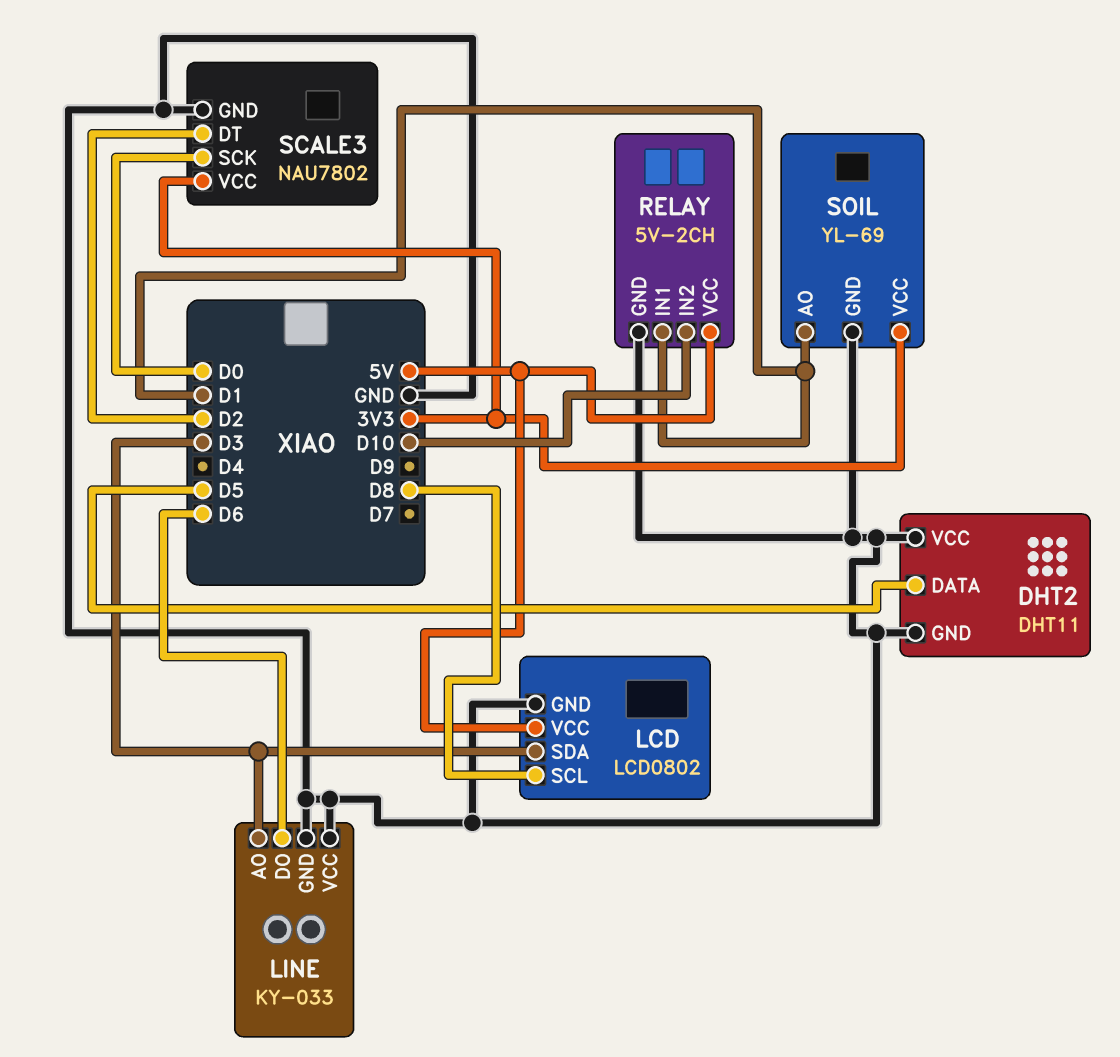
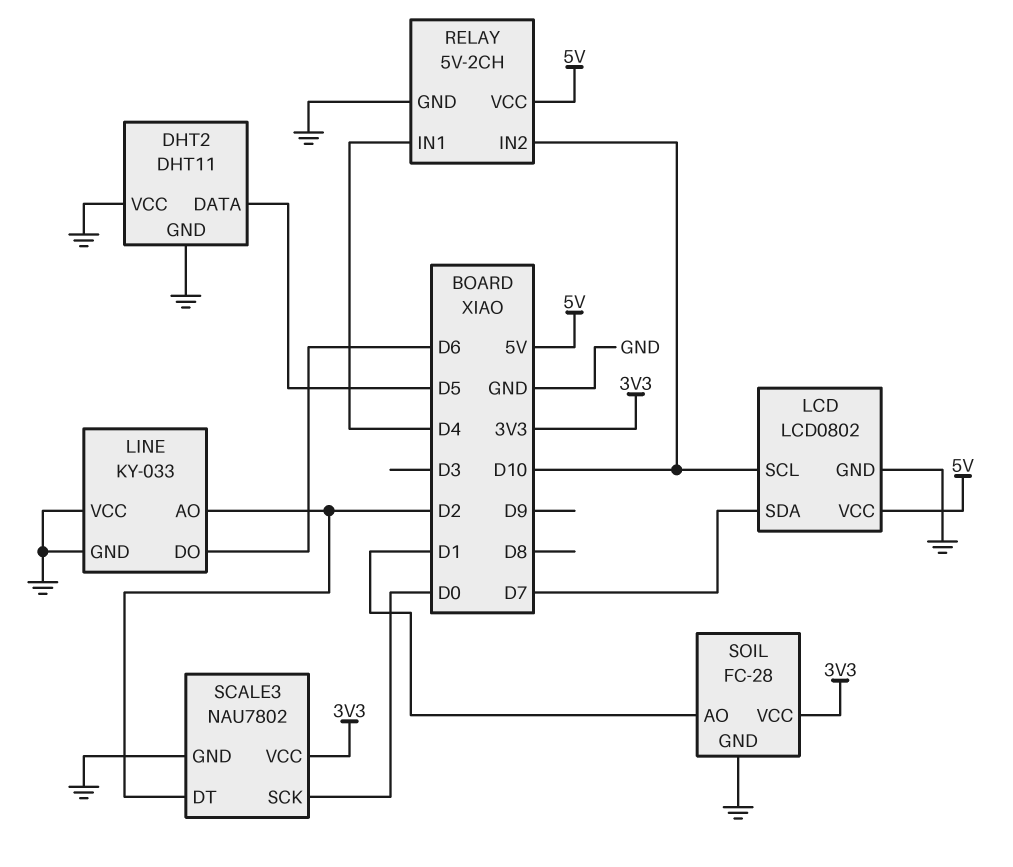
LCD pin SCL: D8 -> D10
LCD pin SDA: D3 -> D7
LINE pin AO: D3 -> D2
RELAY pin IN1: D1 -> D4
SOIL: YL-69 -> FC-28

